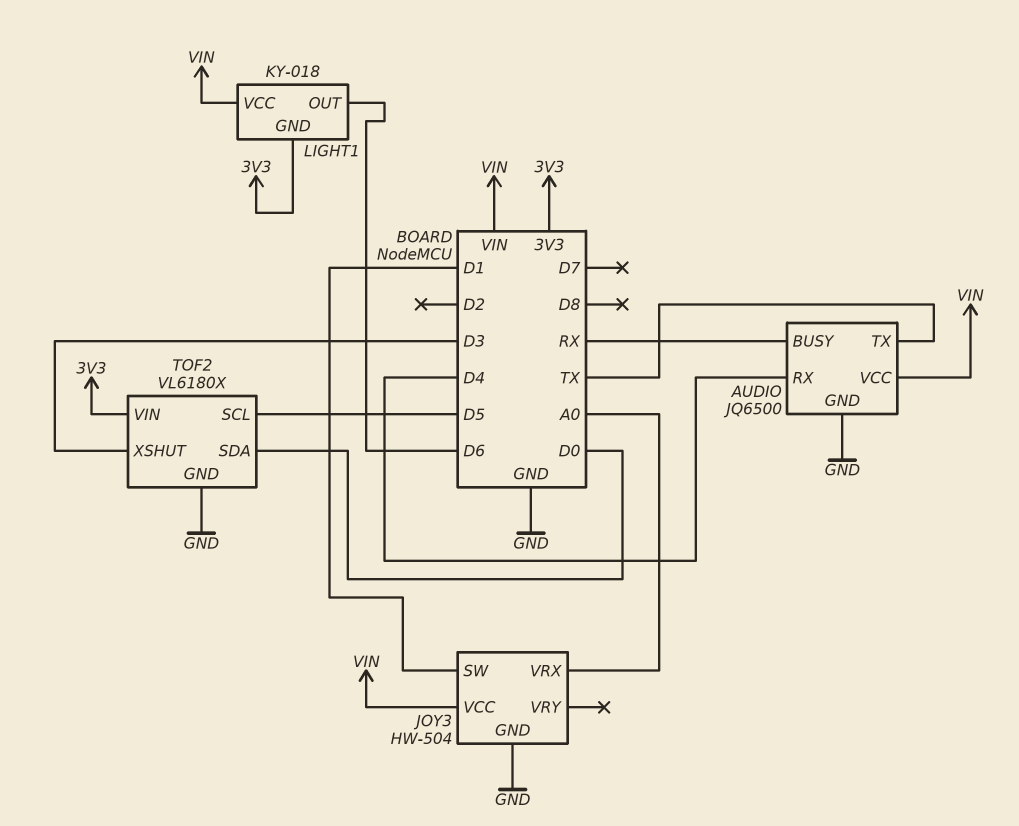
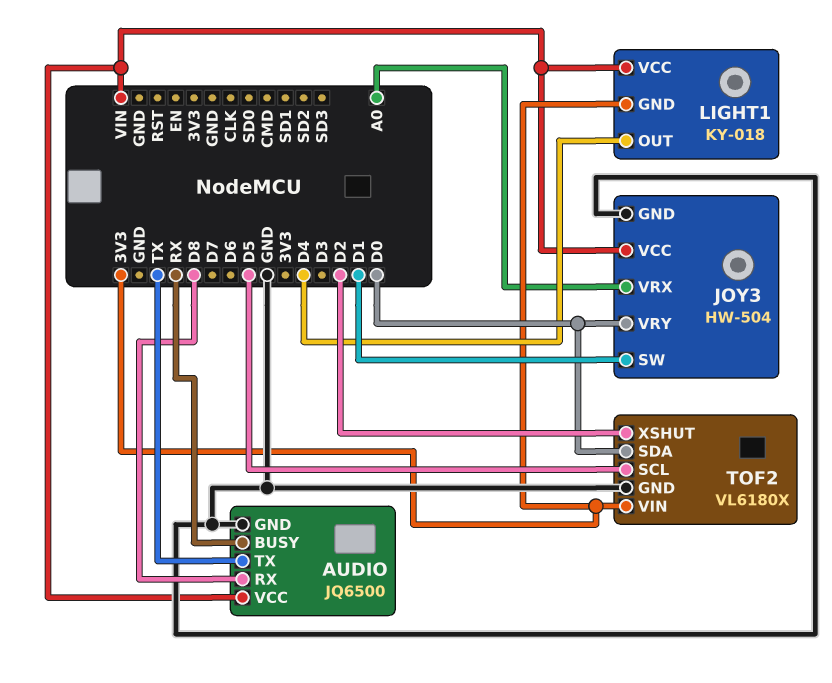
AUDIO pin RX: D4 -> D8
JOY3 pin VRY: none -> D0
LIGHT1 pin OUT: D6 -> D4
TOF2 pin XSHUT: D3 -> D2

